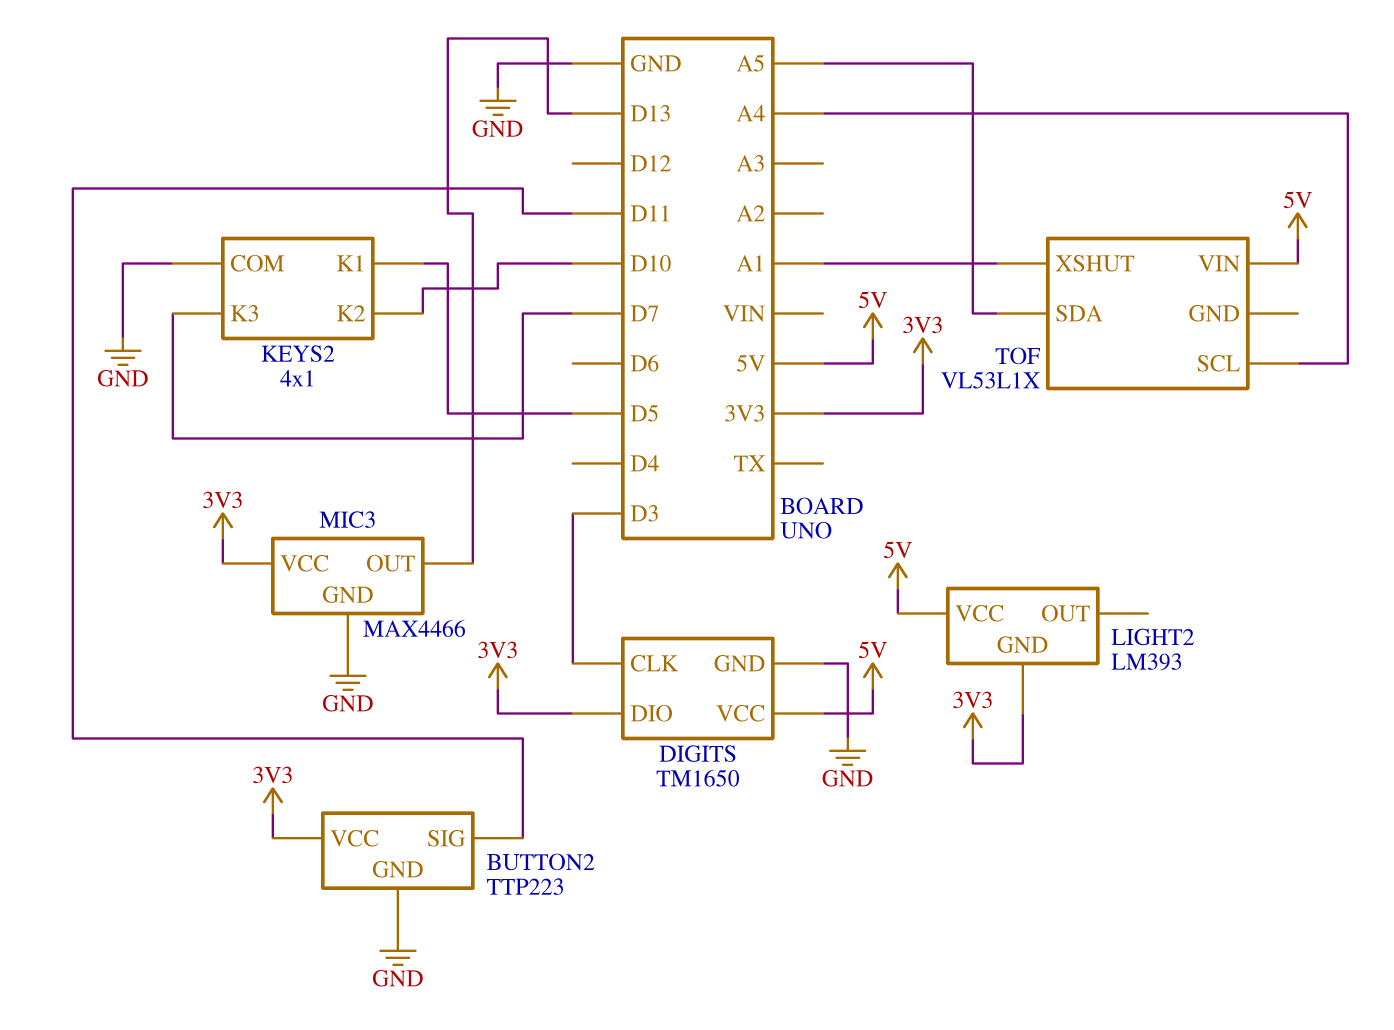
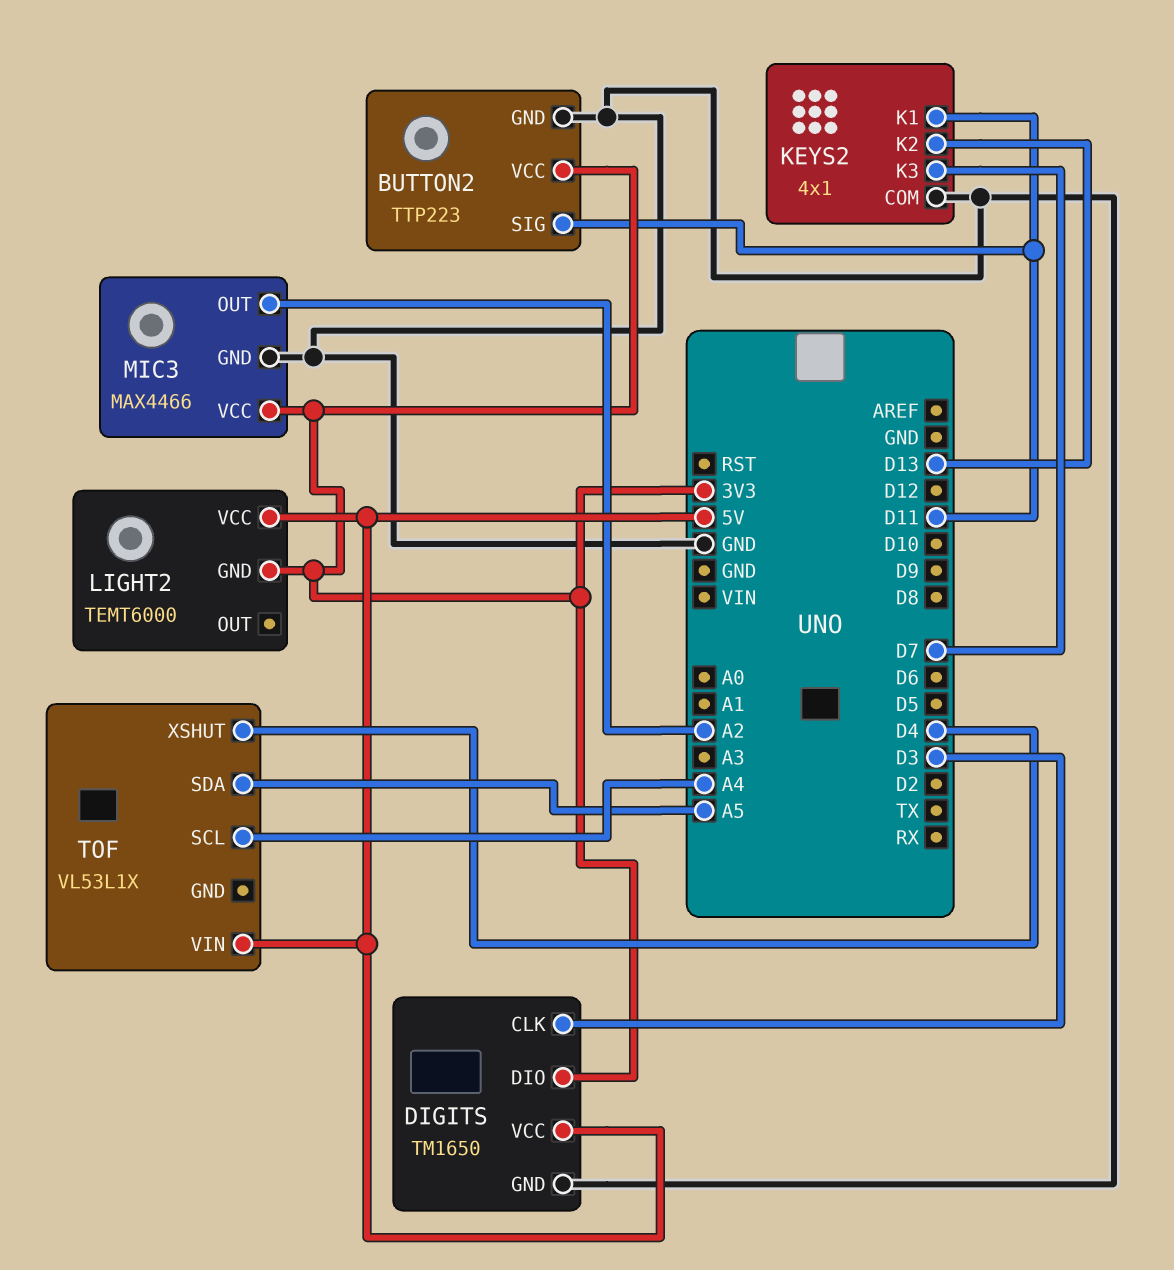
KEYS2 pin K1: D5 -> D11
KEYS2 pin K2: D10 -> D13
LIGHT2: LM393 -> TEMT6000
MIC3 pin OUT: D13 -> A2
TOF pin XSHUT: A1 -> D4

